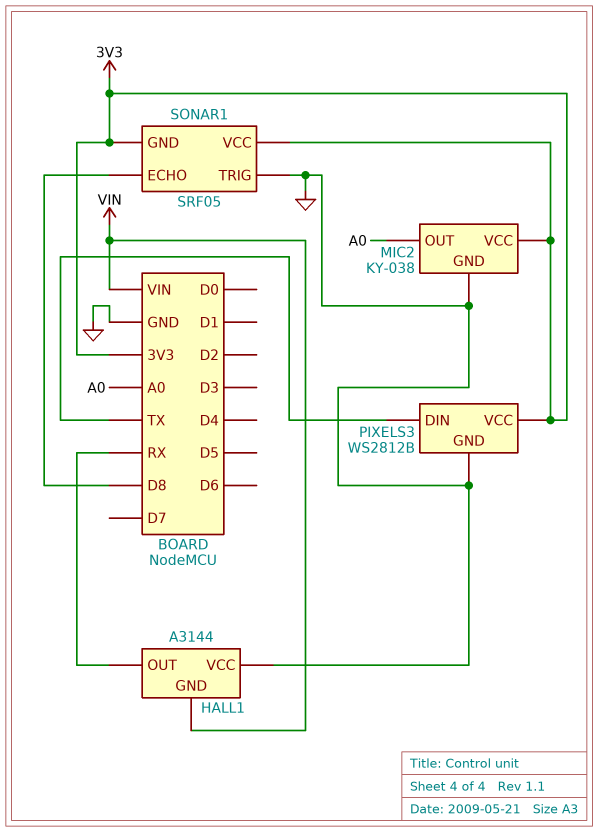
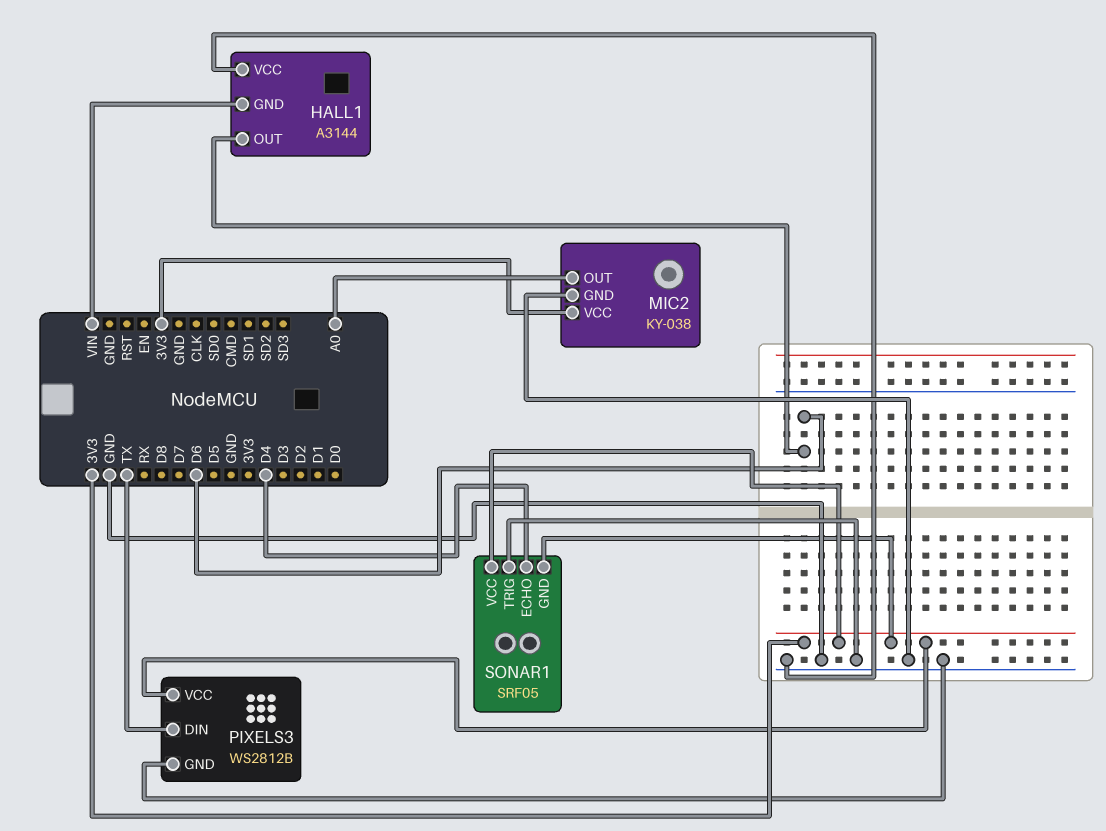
HALL1 pin OUT: RX -> D6
SONAR1 pin ECHO: D8 -> D4

